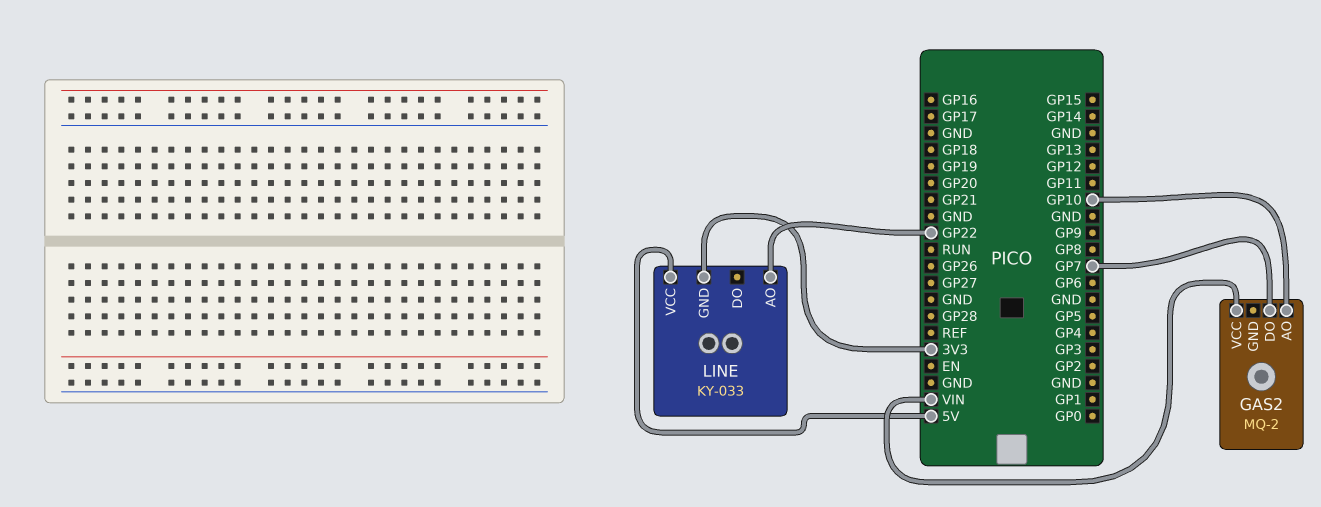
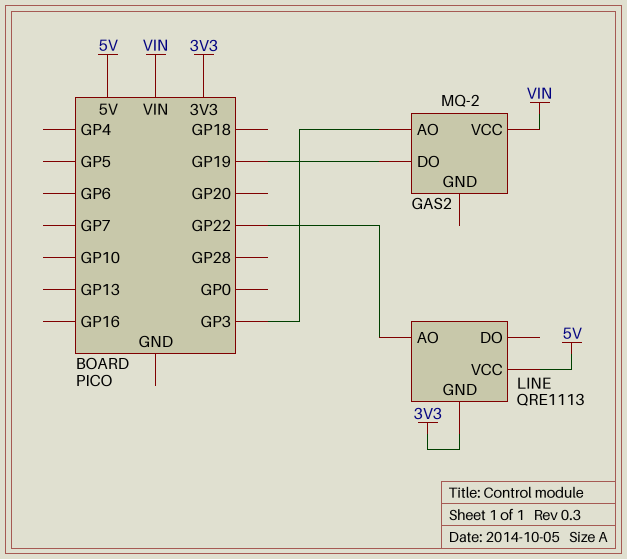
GAS2 pin AO: GP10 -> GP3
GAS2 pin DO: GP7 -> GP19
LINE: KY-033 -> QRE1113

